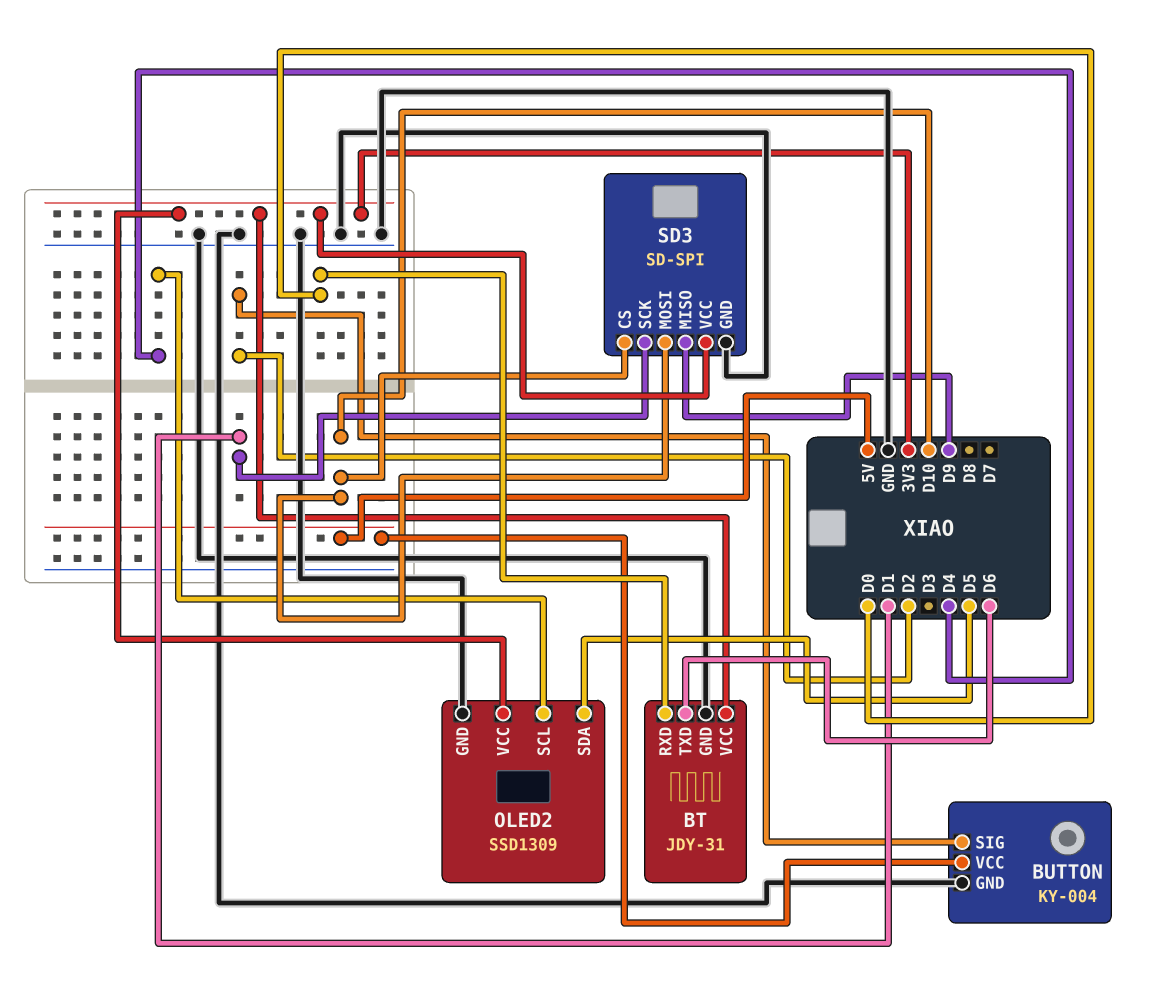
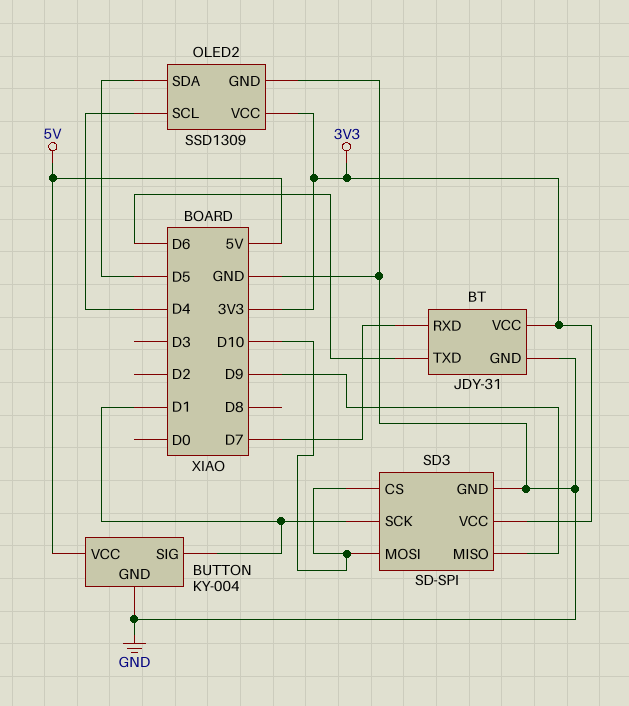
BT pin RXD: D0 -> D7
BUTTON pin SIG: D2 -> D1

